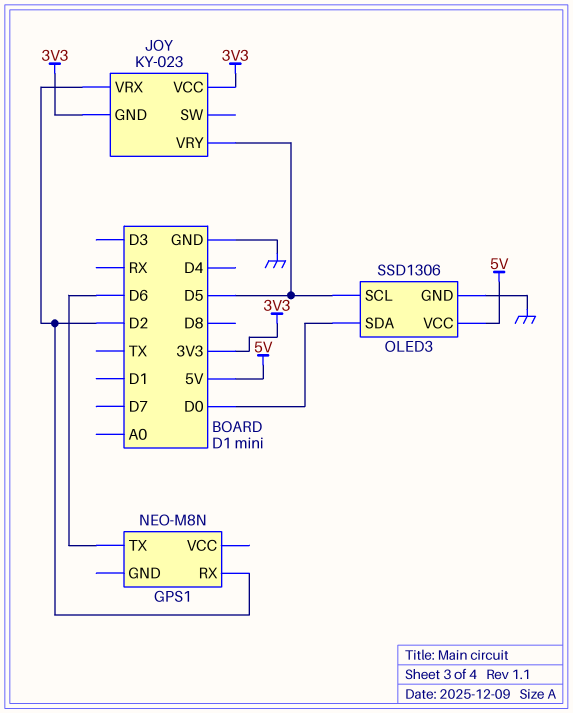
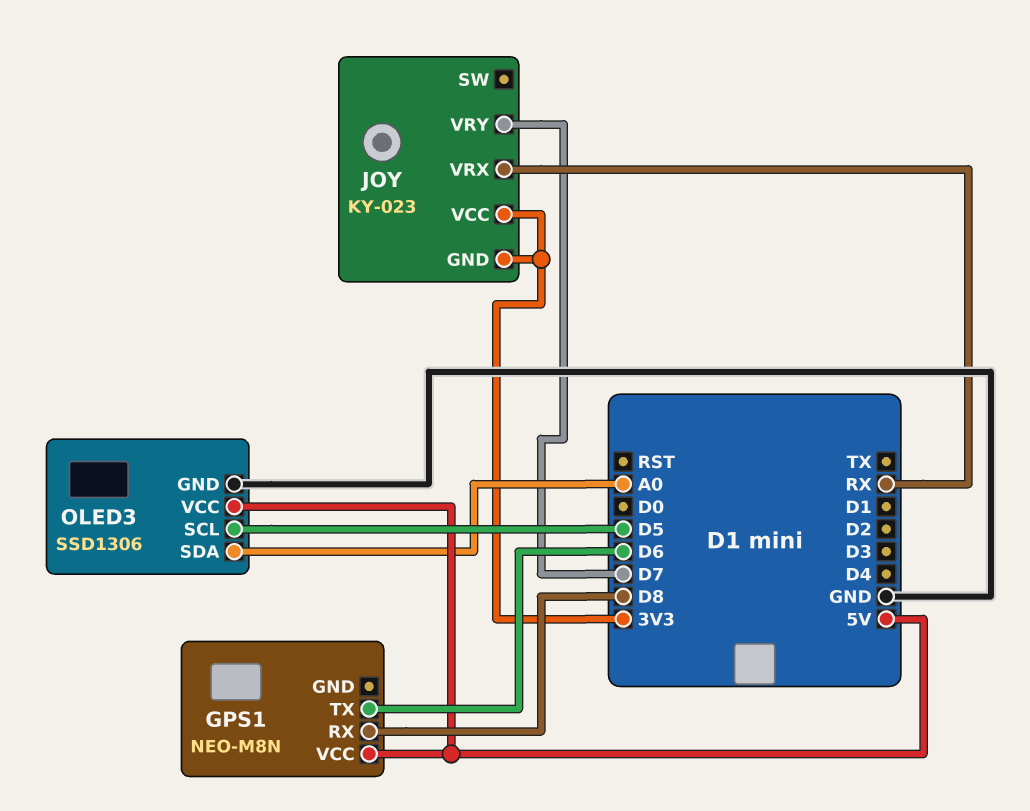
GPS1 pin RX: D2 -> D8
GPS1 pin VCC: none -> 5V
JOY pin VRX: D2 -> RX
JOY pin VRY: D5 -> D7
OLED3 pin SDA: D0 -> A0

